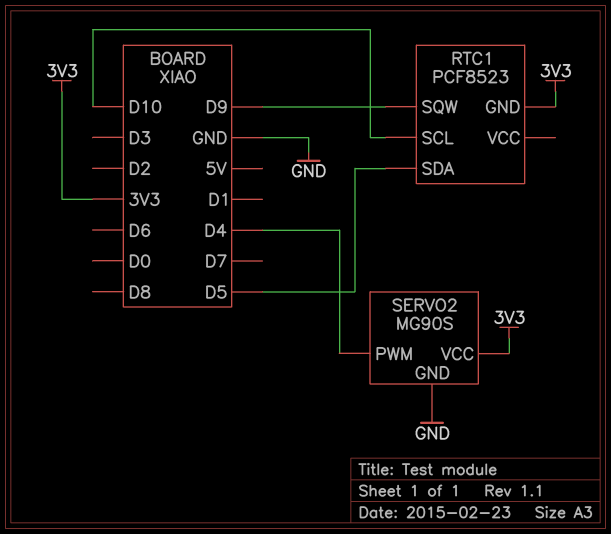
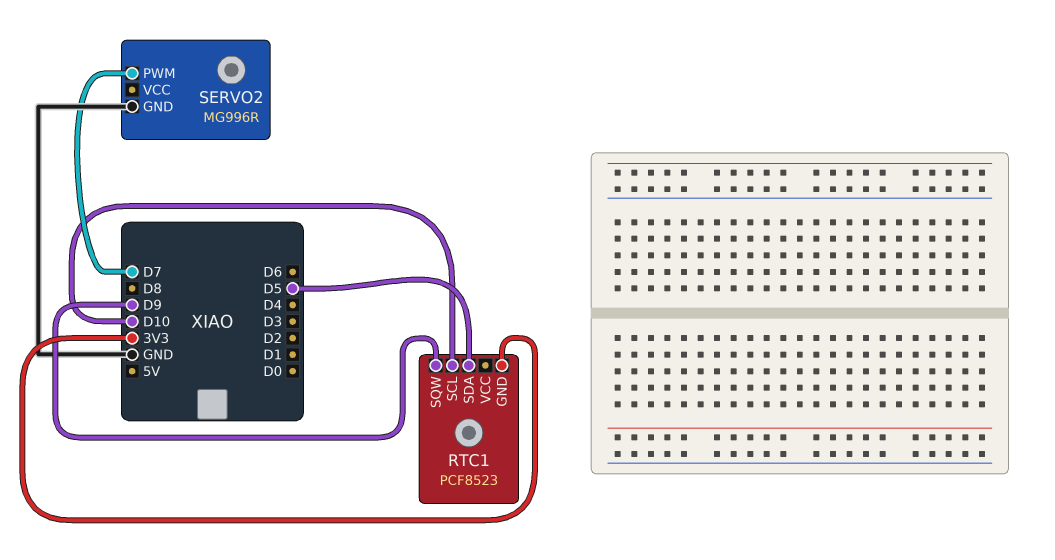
SERVO2: MG90S -> MG996R
SERVO2 pin PWM: D4 -> D7
SERVO2 pin VCC: 3V3 -> none

